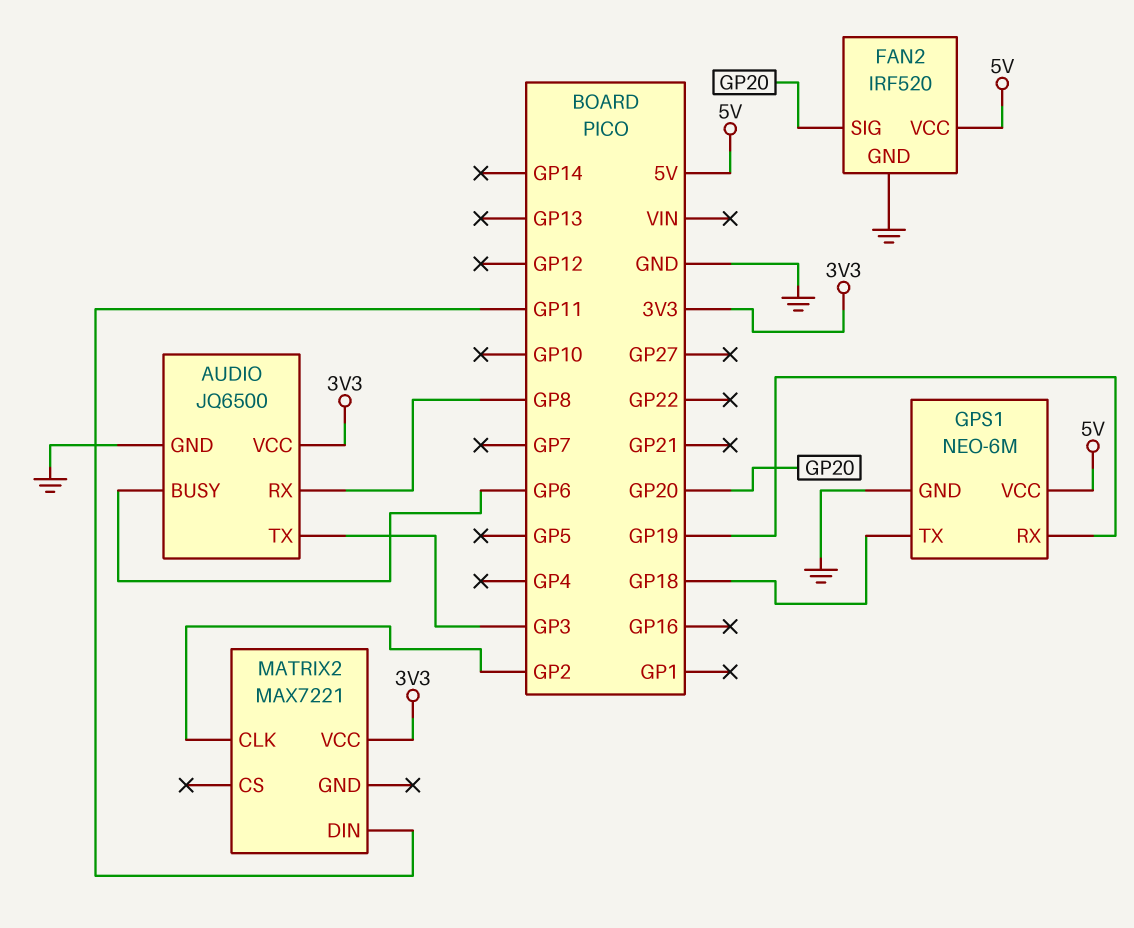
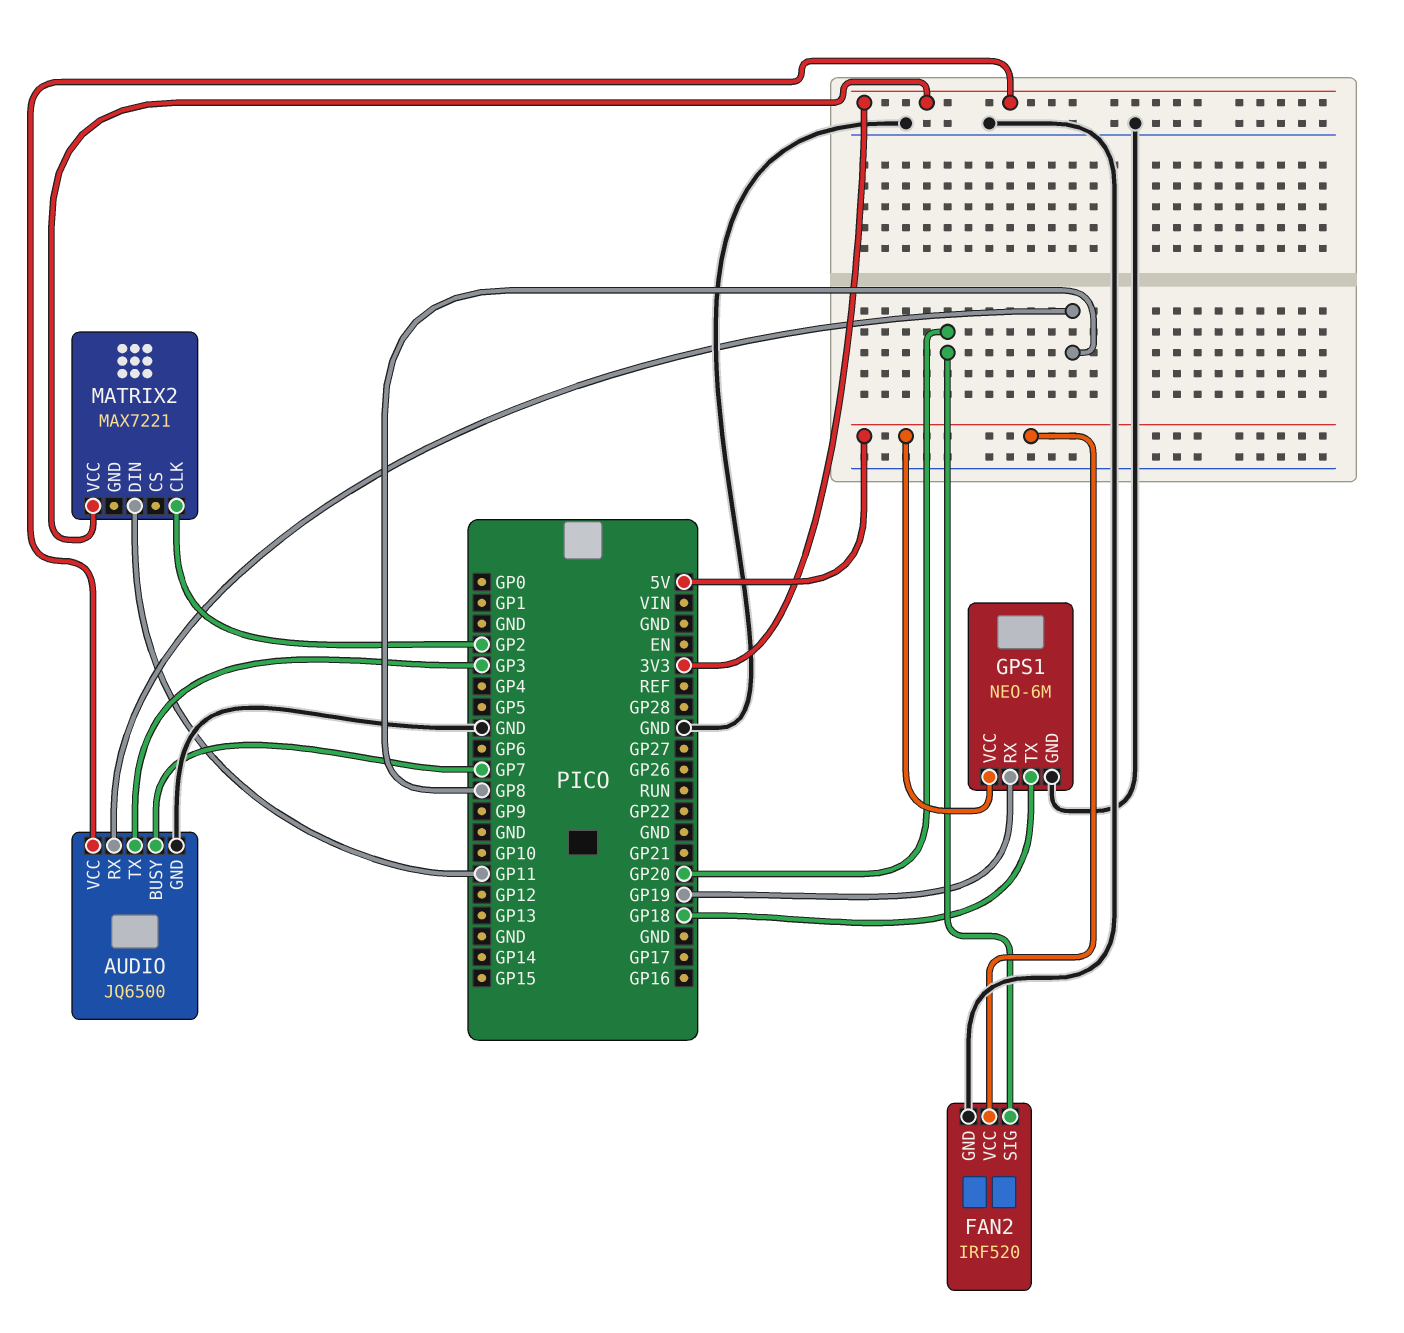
AUDIO pin BUSY: GP6 -> GP7

